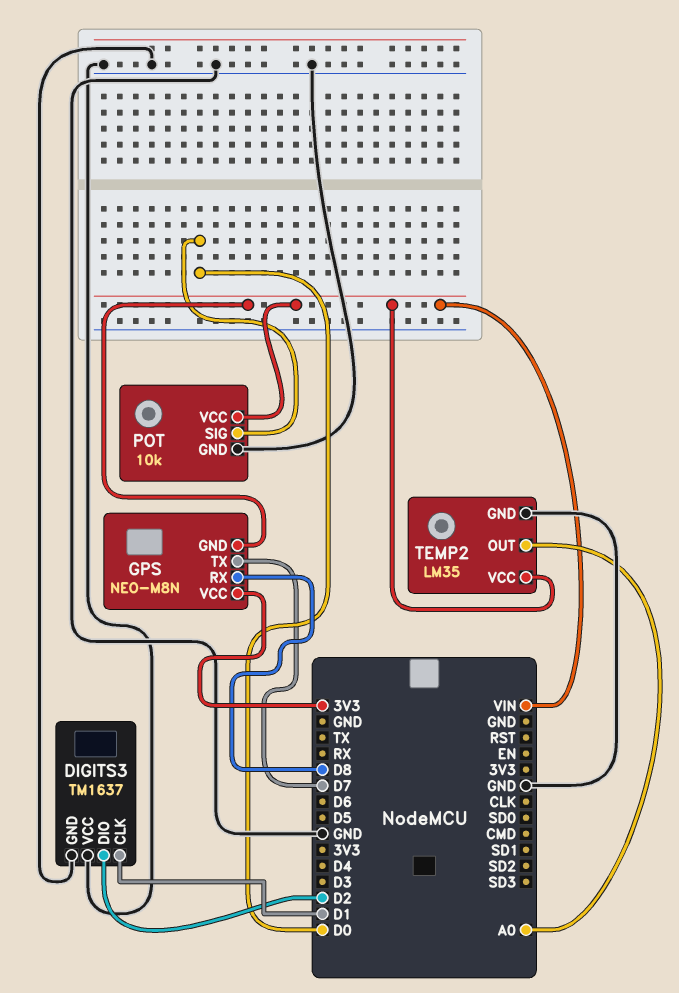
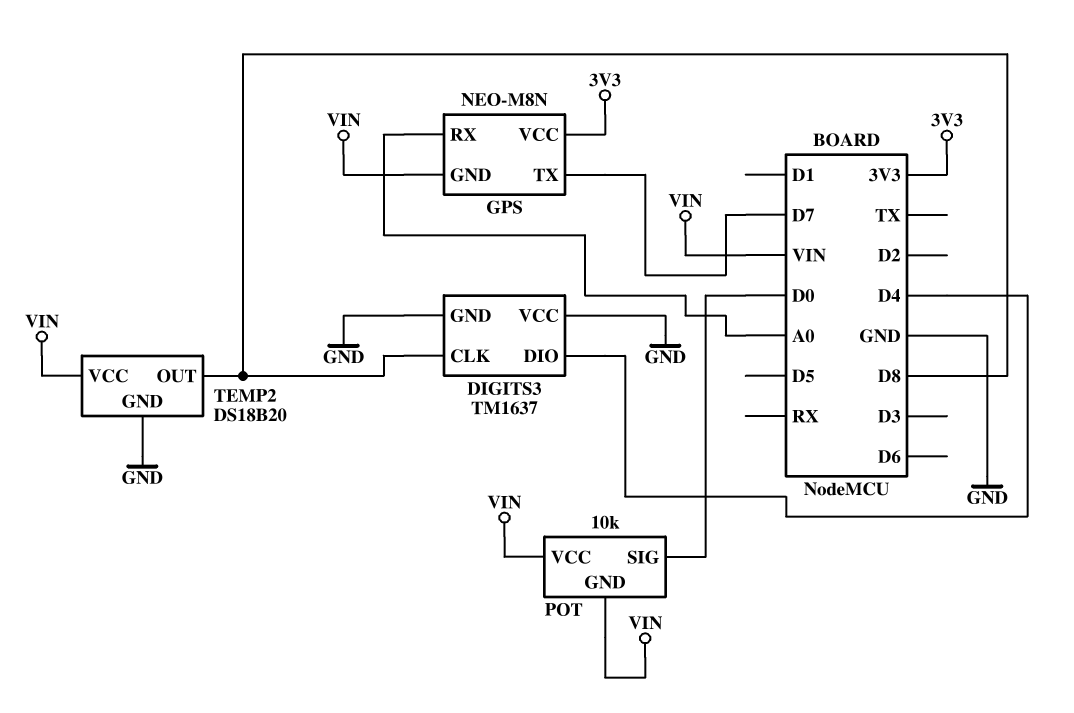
DIGITS3 pin CLK: D1 -> D8
DIGITS3 pin DIO: D2 -> D4
GPS pin RX: D8 -> A0
POT pin GND: GND -> VIN
TEMP2: LM35 -> DS18B20
TEMP2 pin OUT: A0 -> D8

